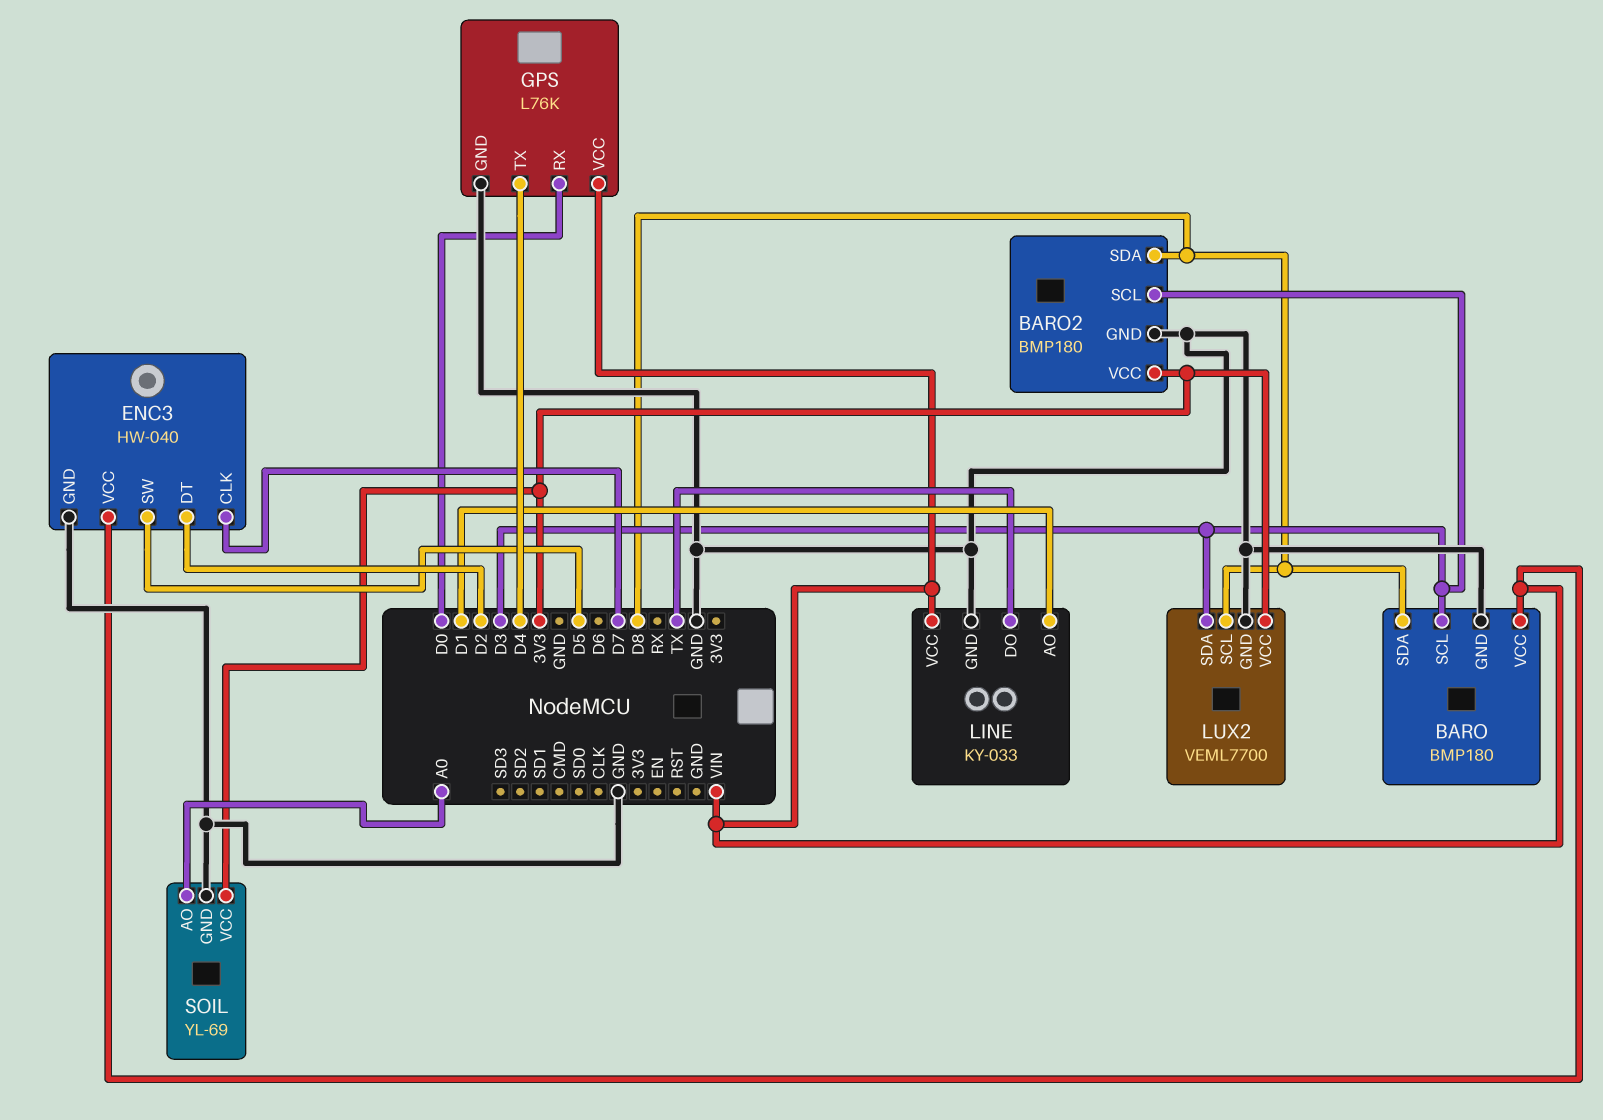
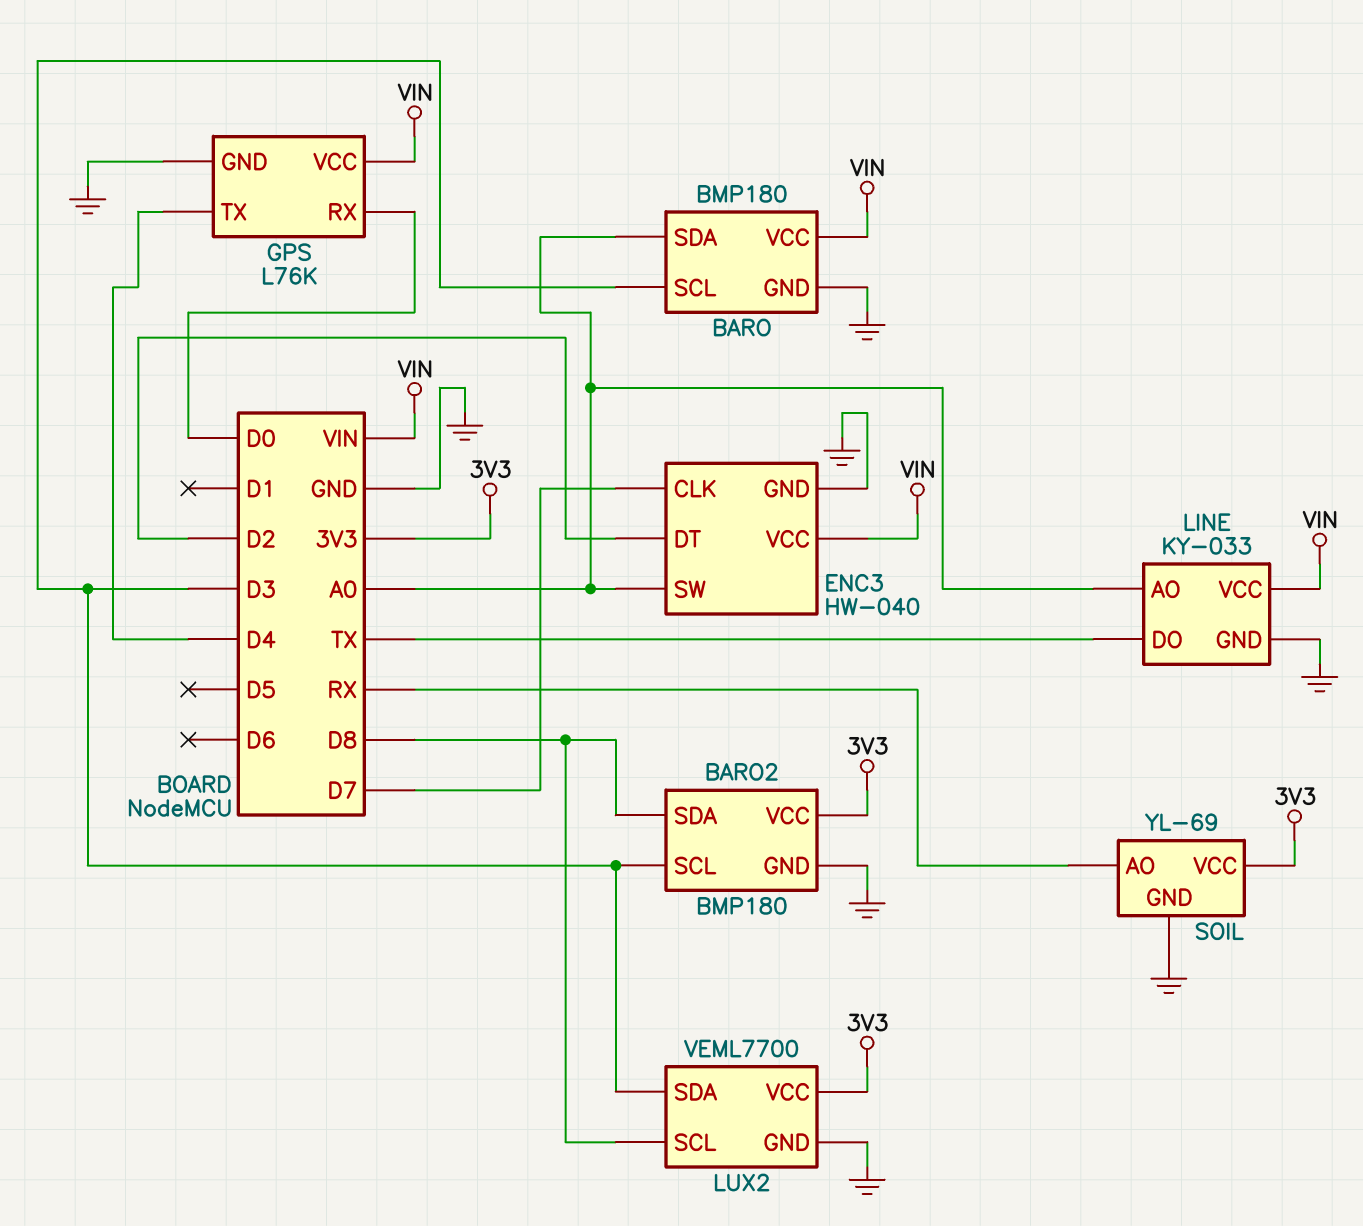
BARO pin SDA: D8 -> A0
ENC3 pin SW: D5 -> A0
LINE pin AO: D1 -> A0
SOIL pin AO: A0 -> RX

